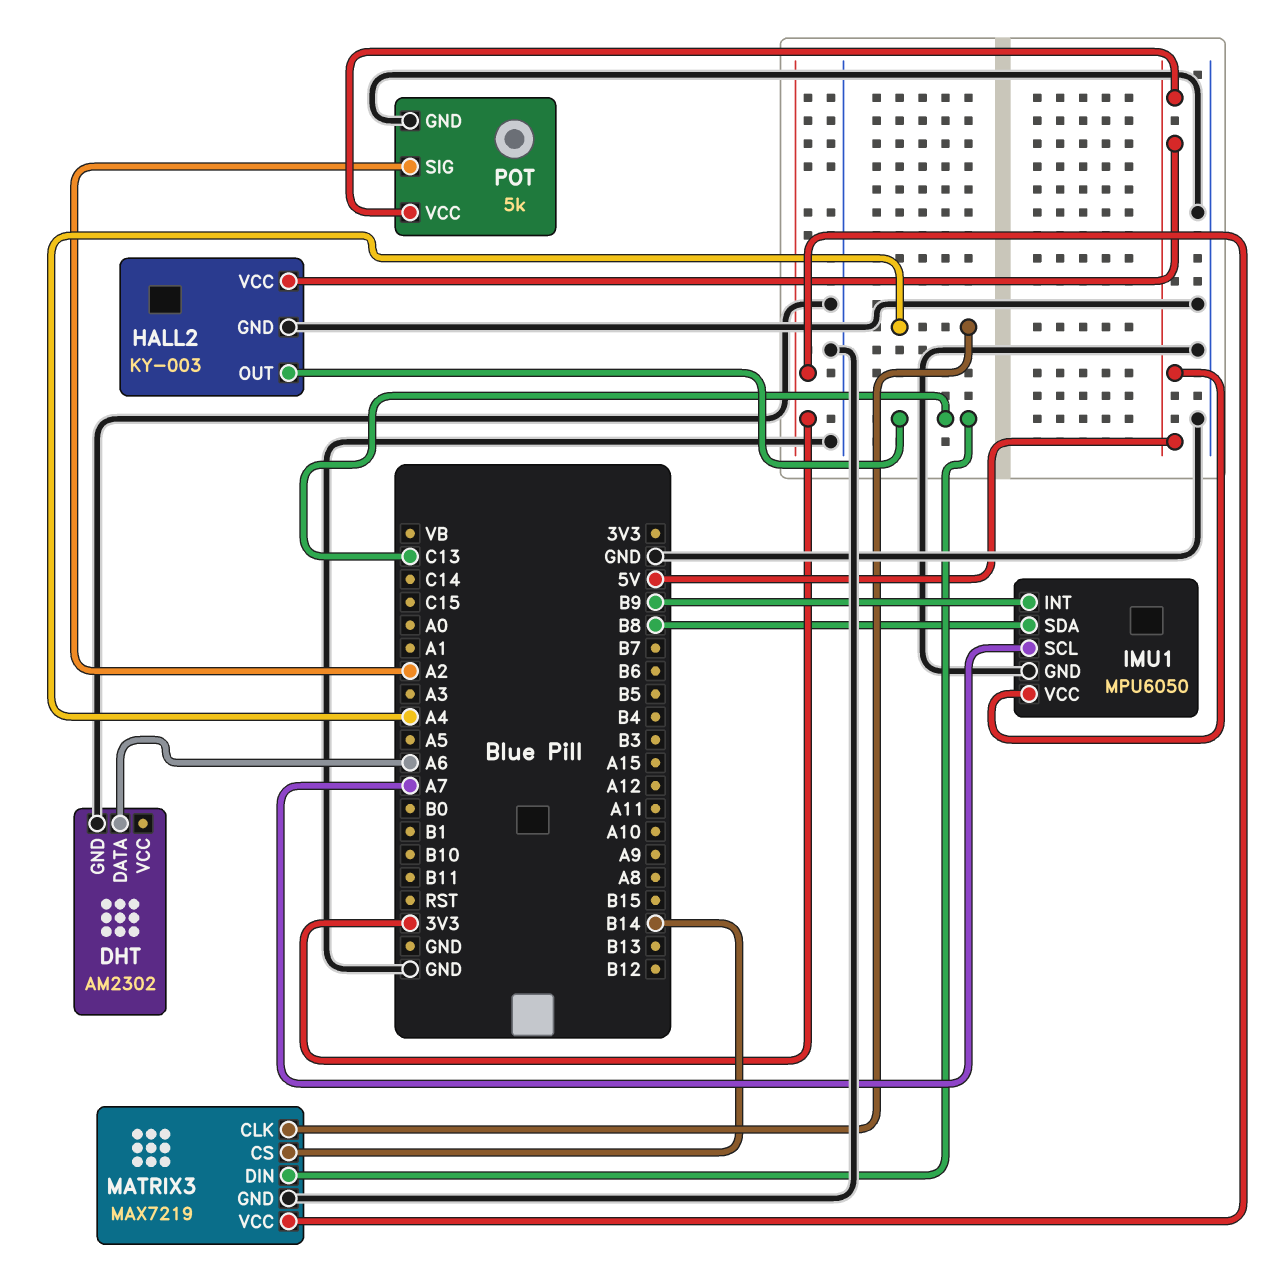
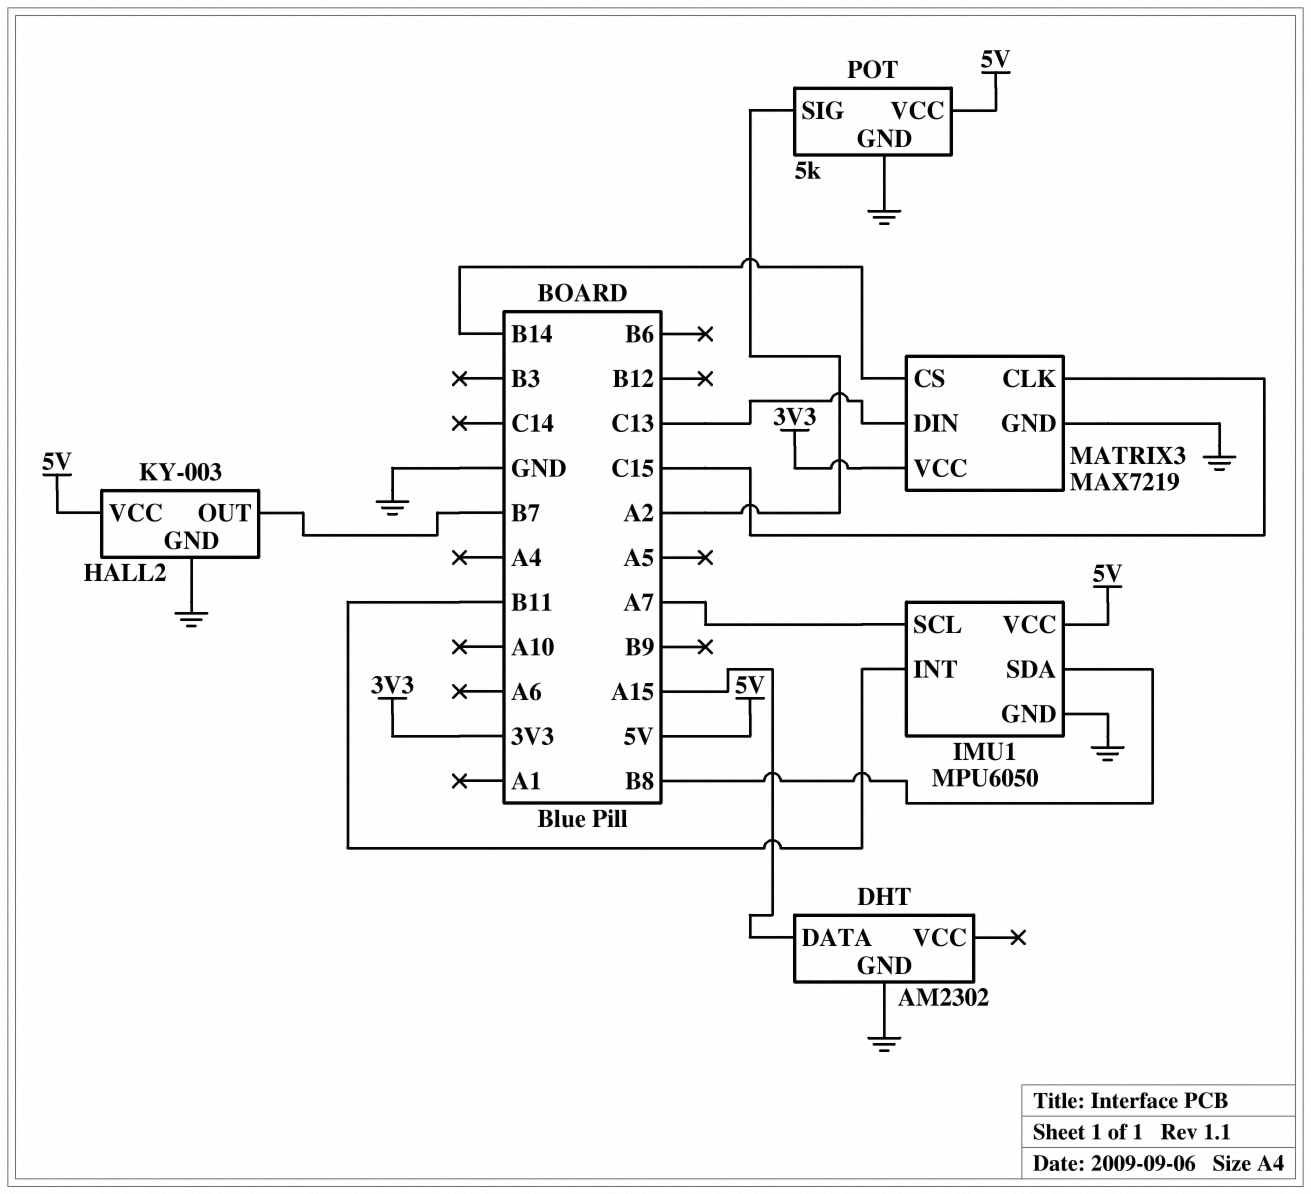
DHT pin DATA: A6 -> A15
HALL2 pin OUT: C13 -> B7
IMU1 pin INT: B9 -> B11
MATRIX3 pin CLK: A4 -> C15

